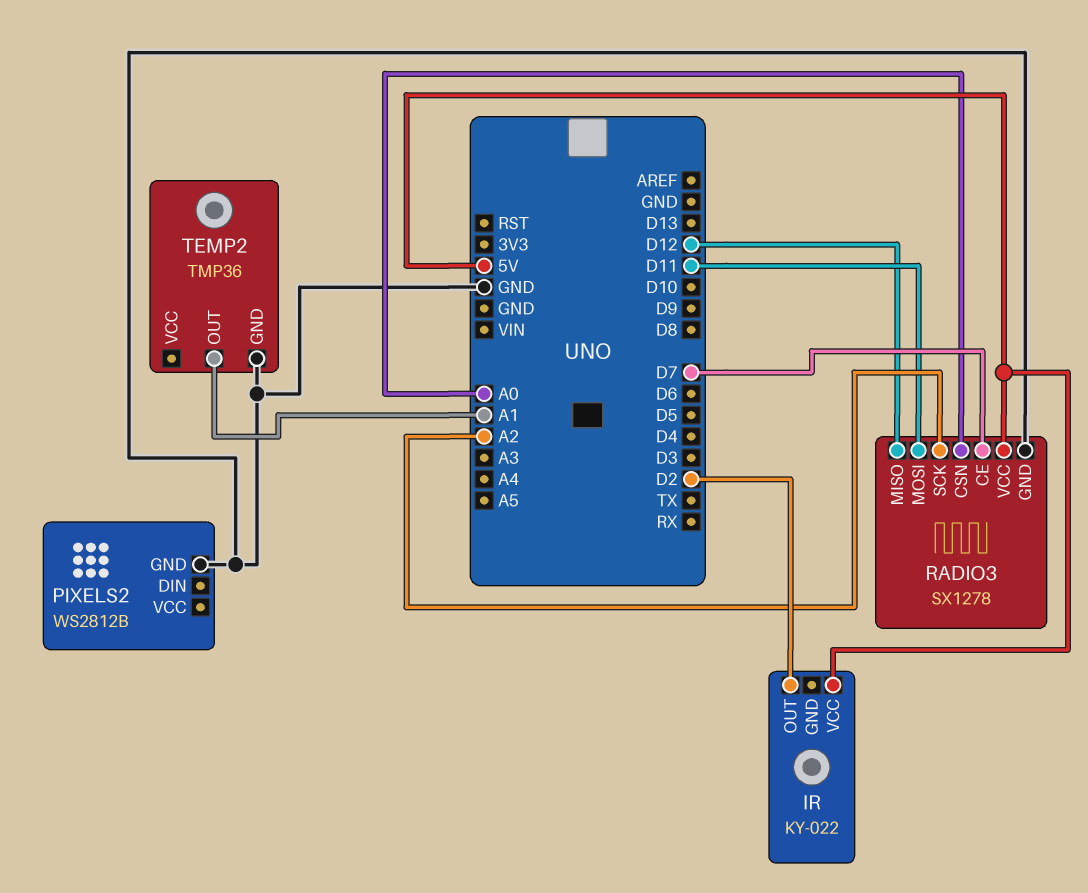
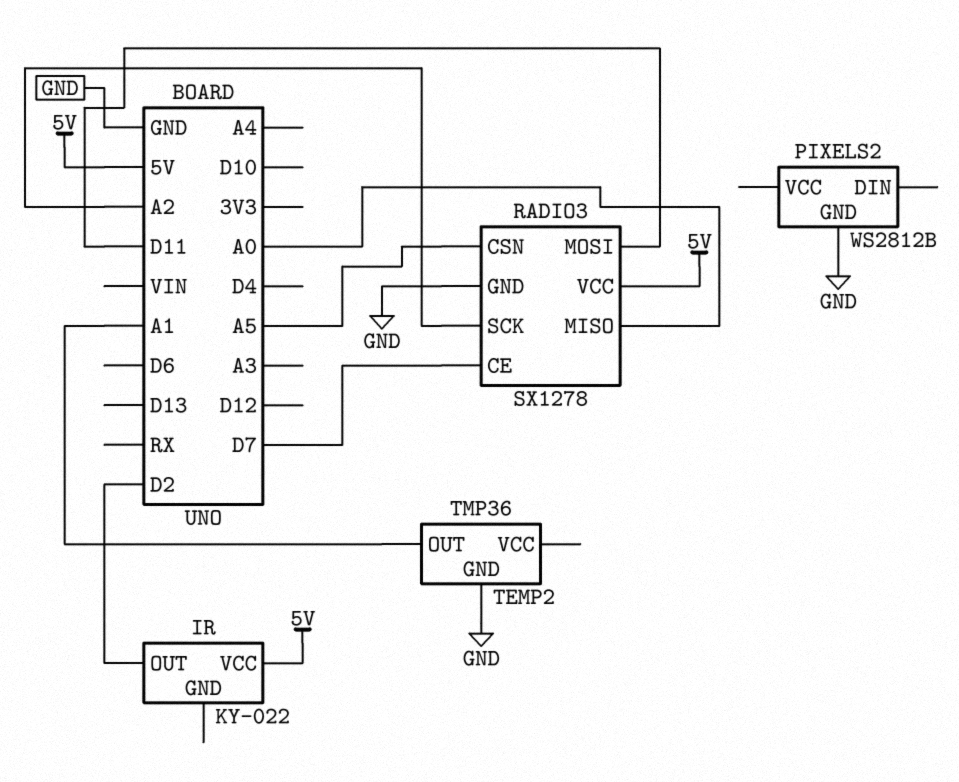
RADIO3 pin CSN: A0 -> A5
RADIO3 pin MISO: D12 -> A0

